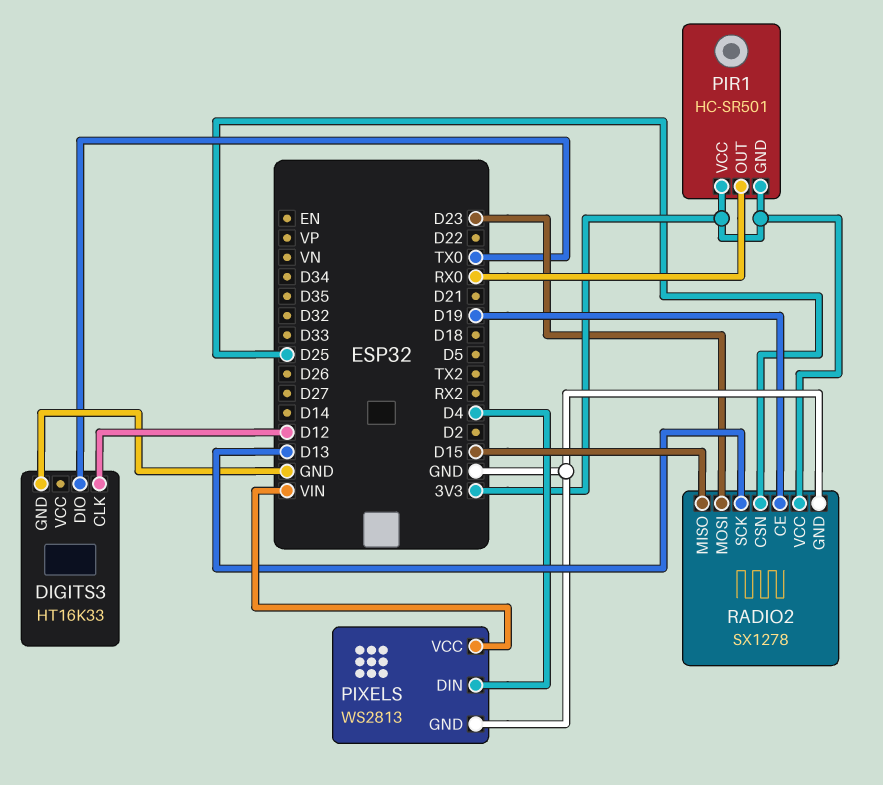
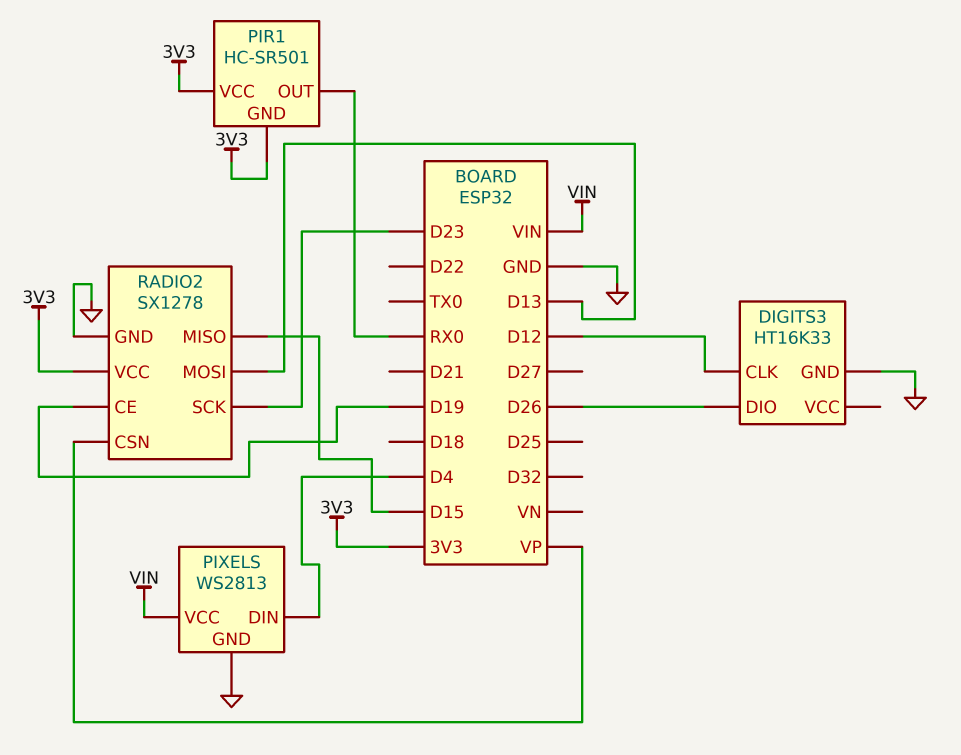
DIGITS3 pin DIO: TX0 -> D26
RADIO2 pin CSN: D25 -> VP
RADIO2 pin MOSI: D23 -> D13
RADIO2 pin SCK: D13 -> D23

